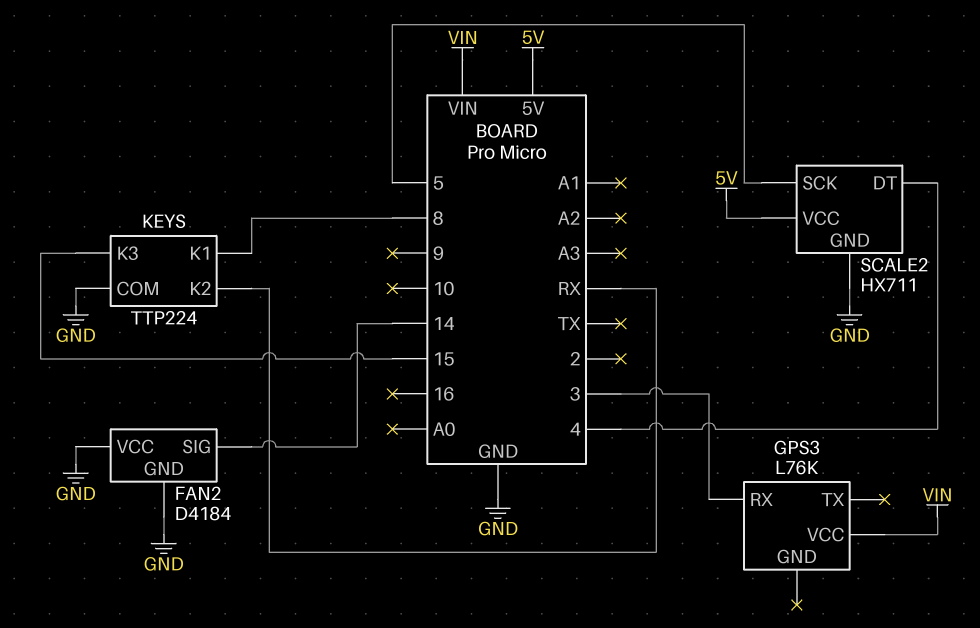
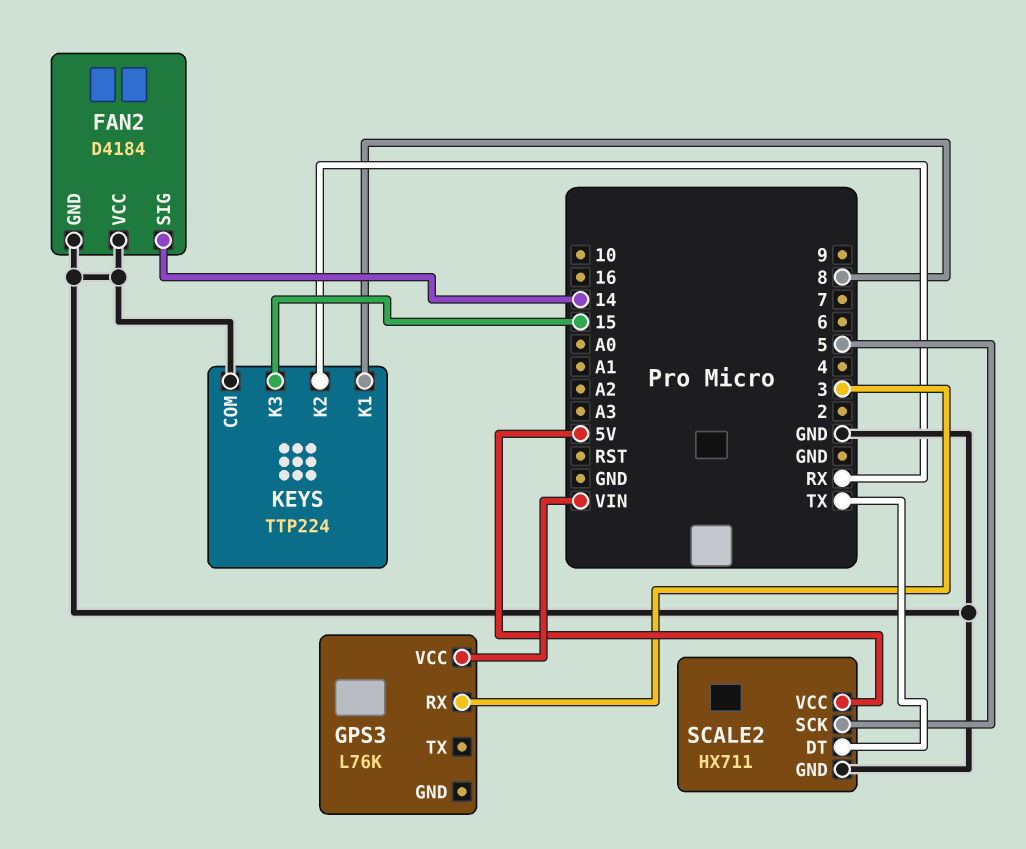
SCALE2 pin DT: 4 -> TX

